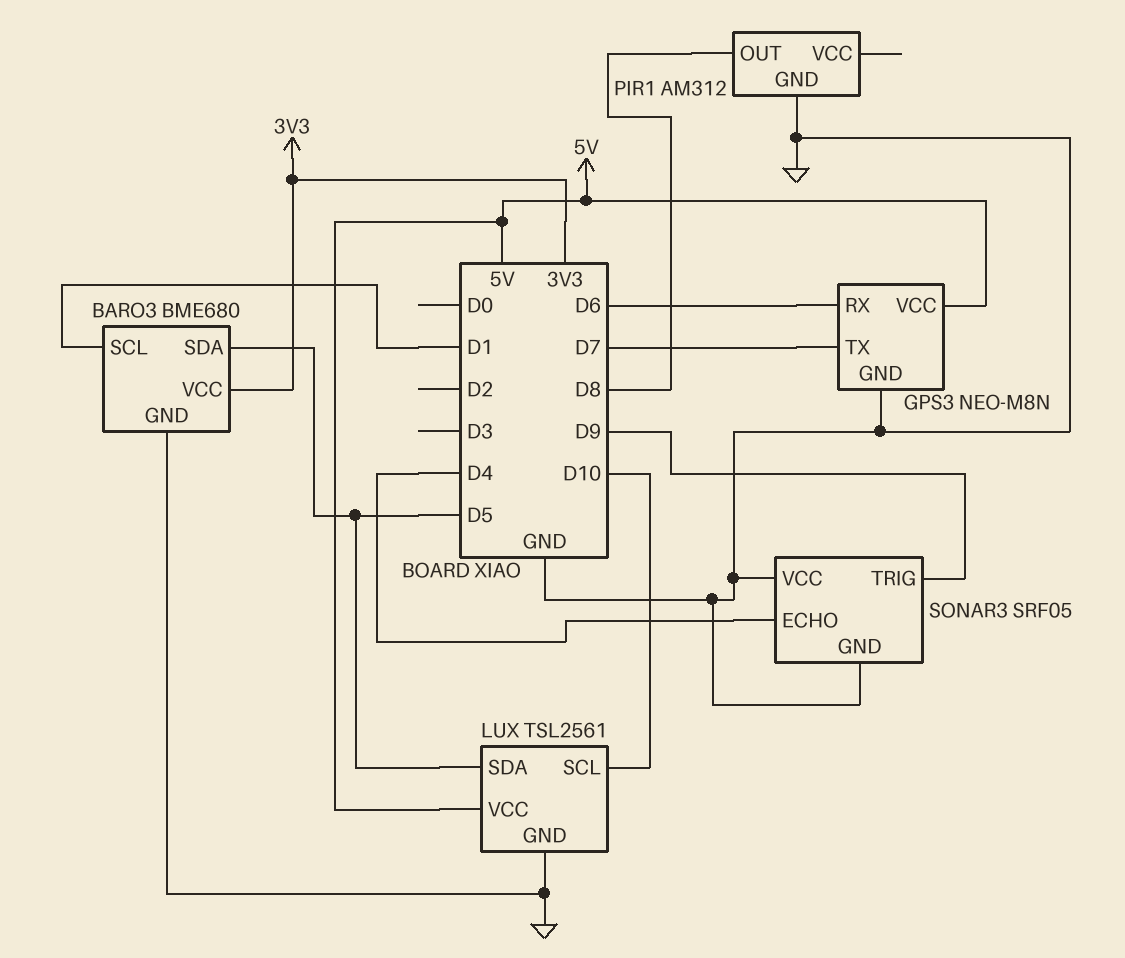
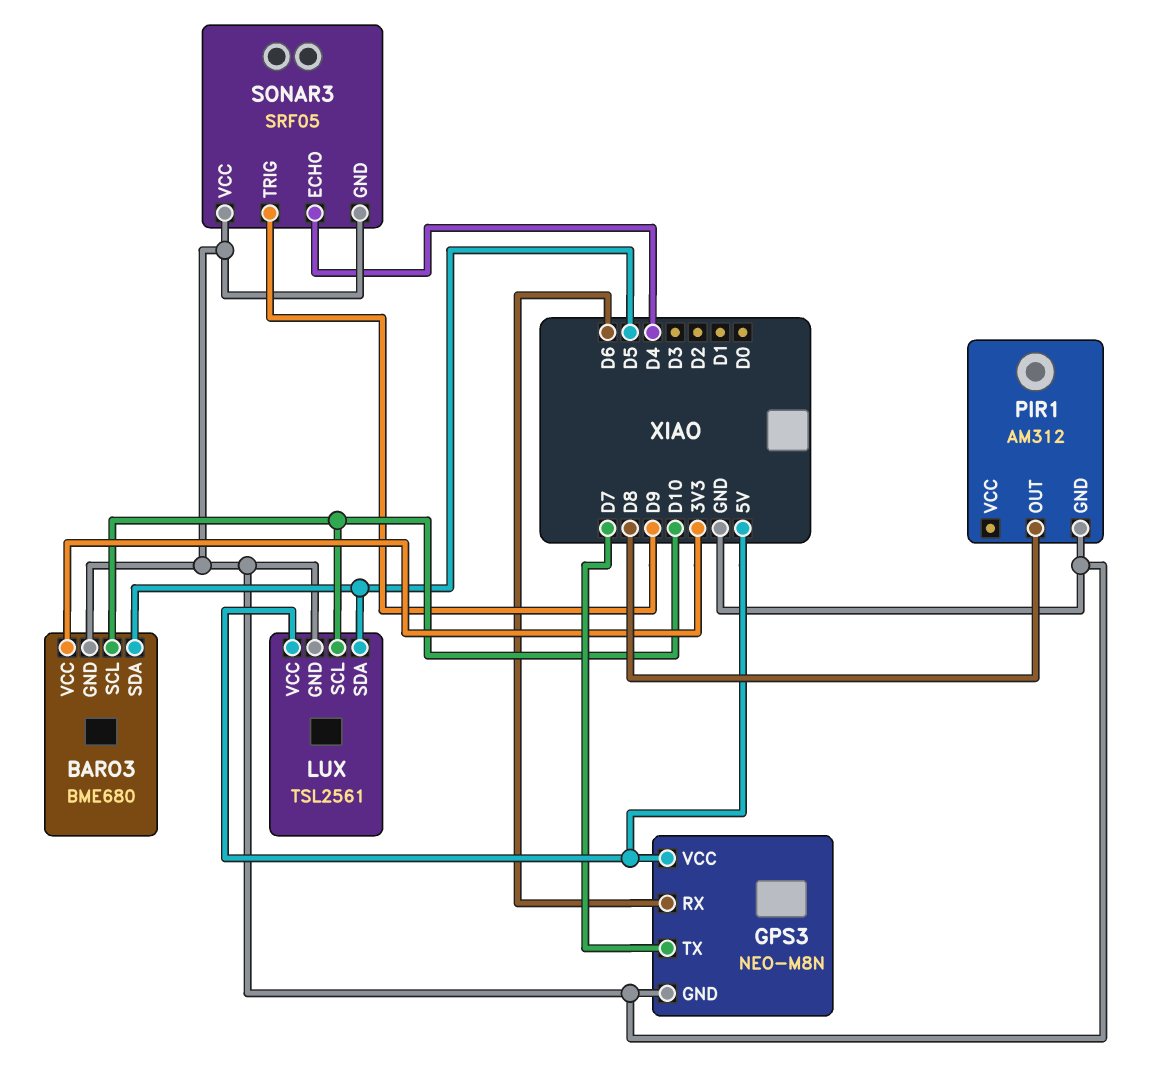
BARO3 pin SCL: D1 -> D10

